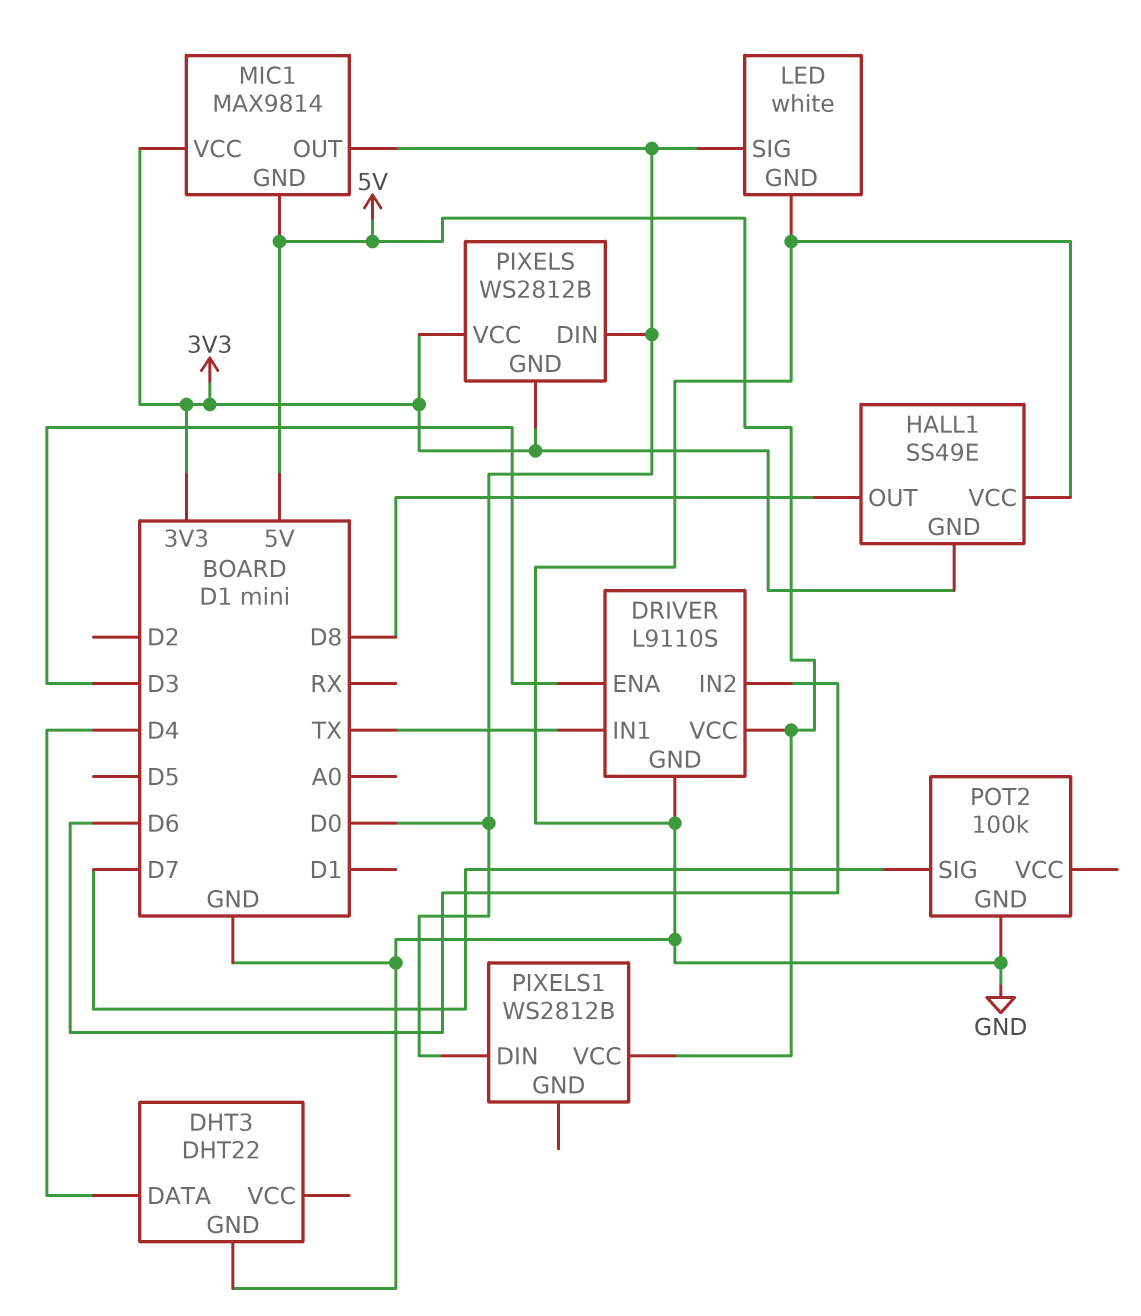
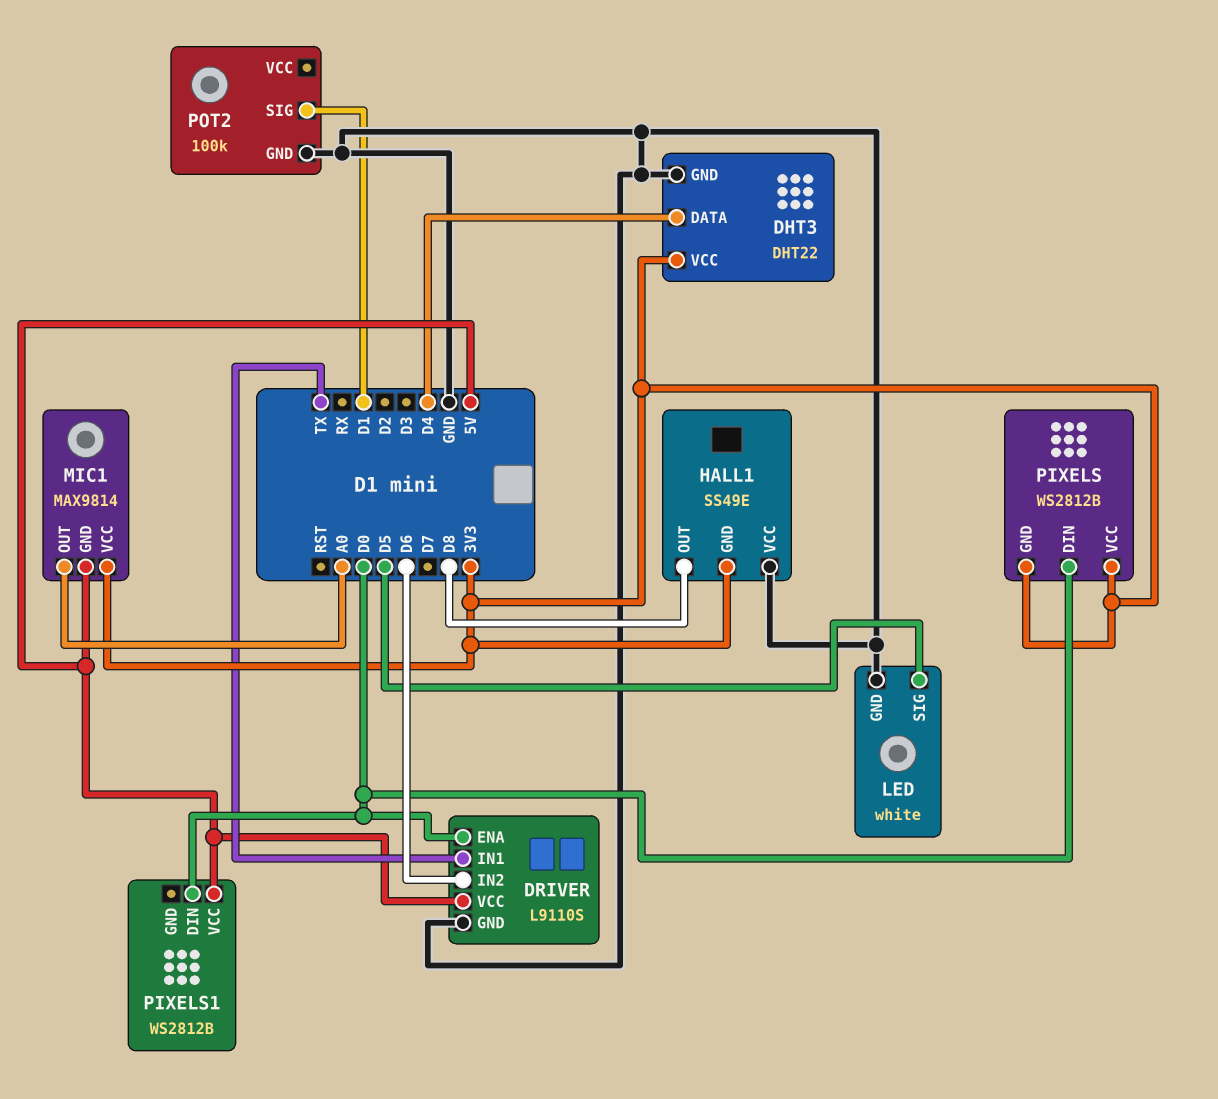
DHT3 pin VCC: none -> 3V3
DRIVER pin ENA: D3 -> D0
LED pin SIG: D0 -> D5
MIC1 pin OUT: D0 -> A0
POT2 pin SIG: D7 -> D1

